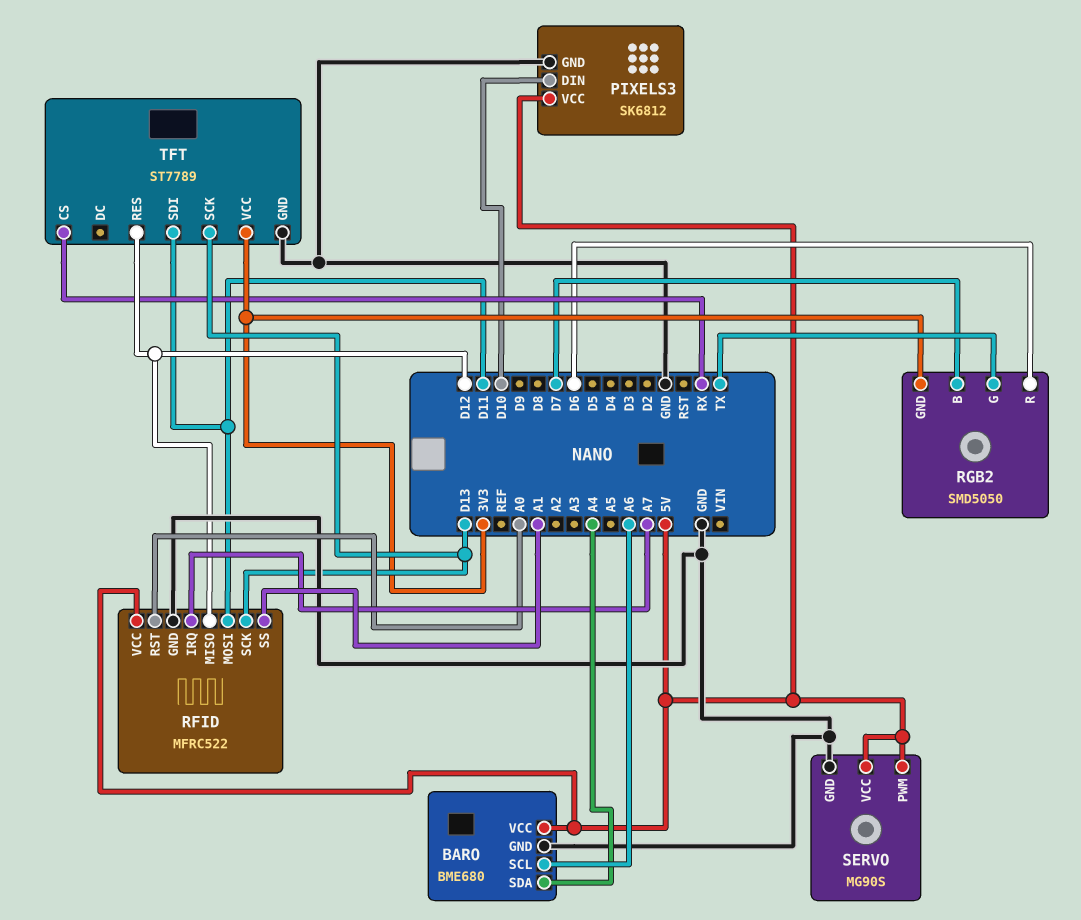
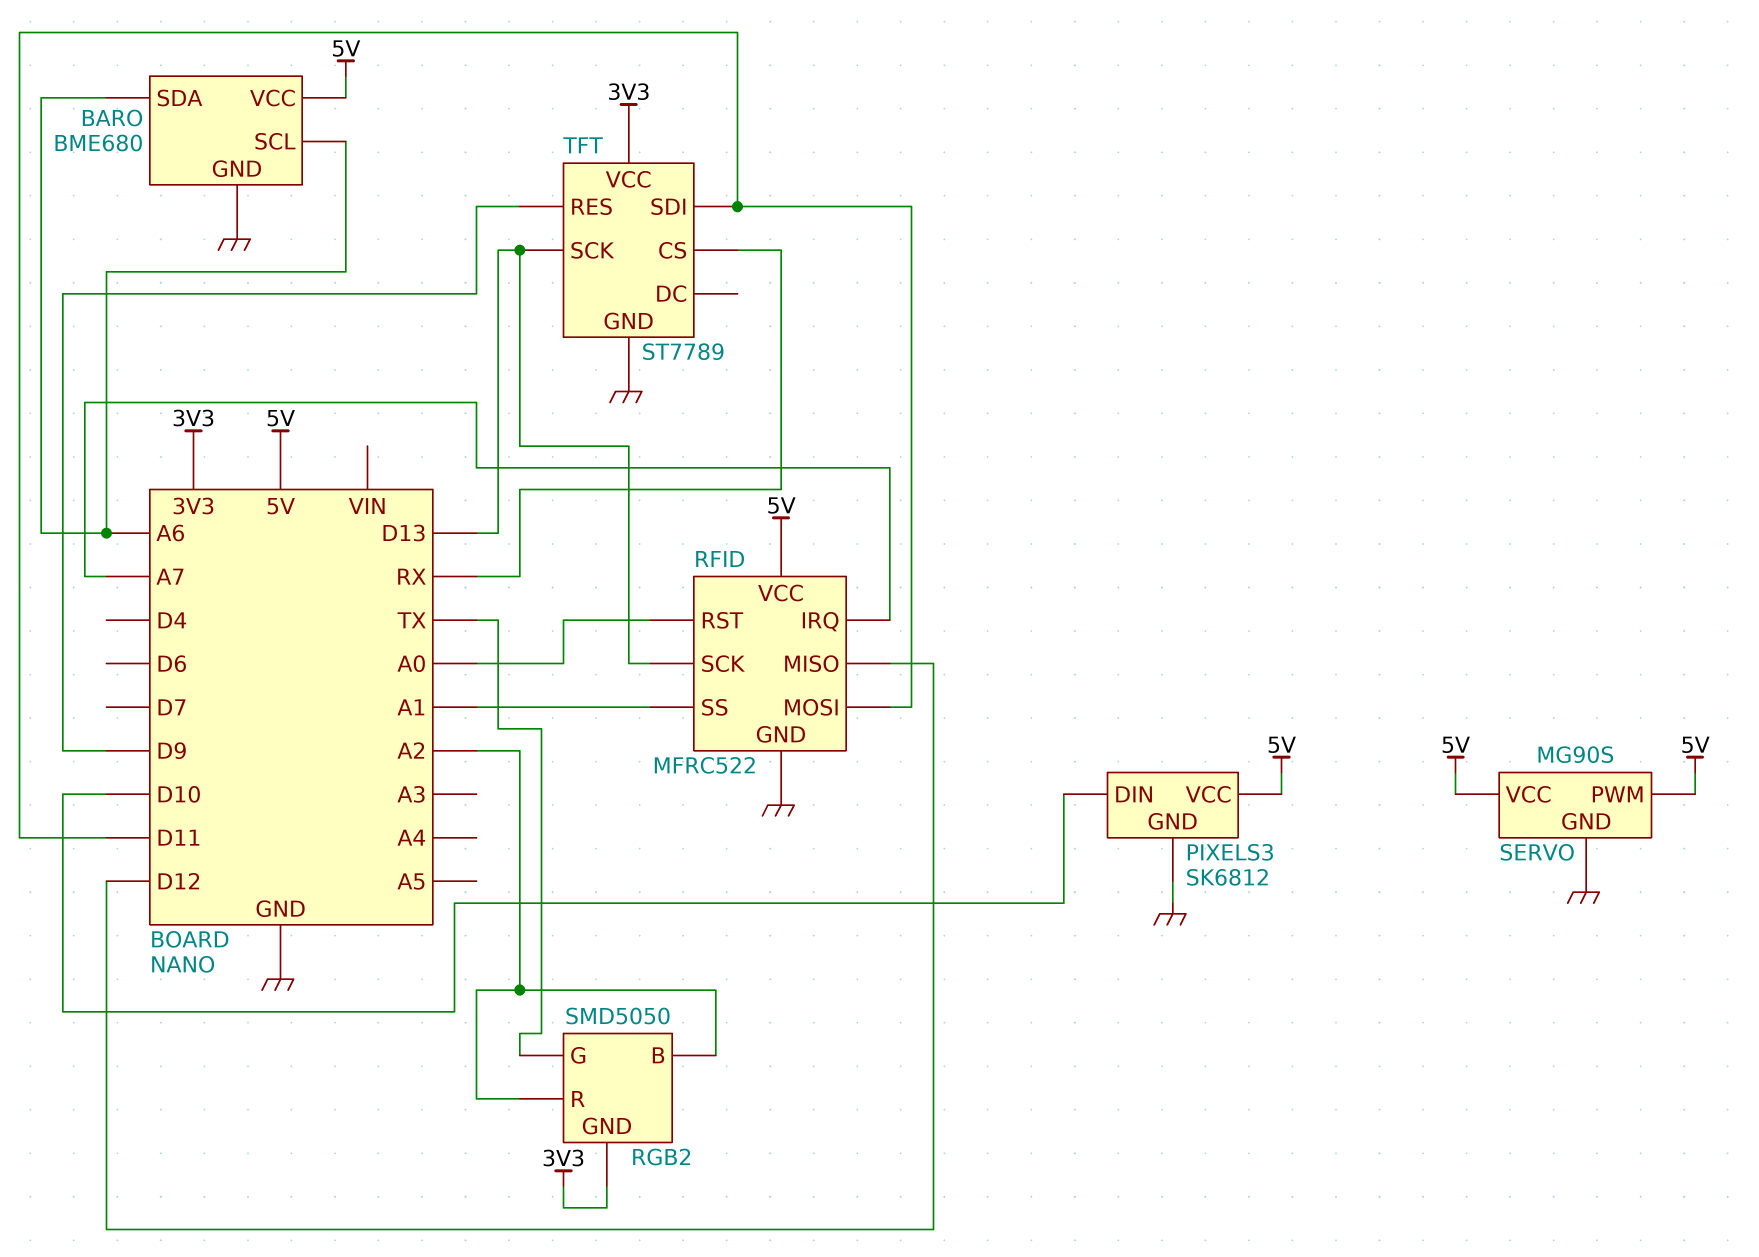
BARO pin SDA: A4 -> A6
RGB2 pin B: D7 -> A2
RGB2 pin R: D6 -> A2
TFT pin RES: D12 -> D9

